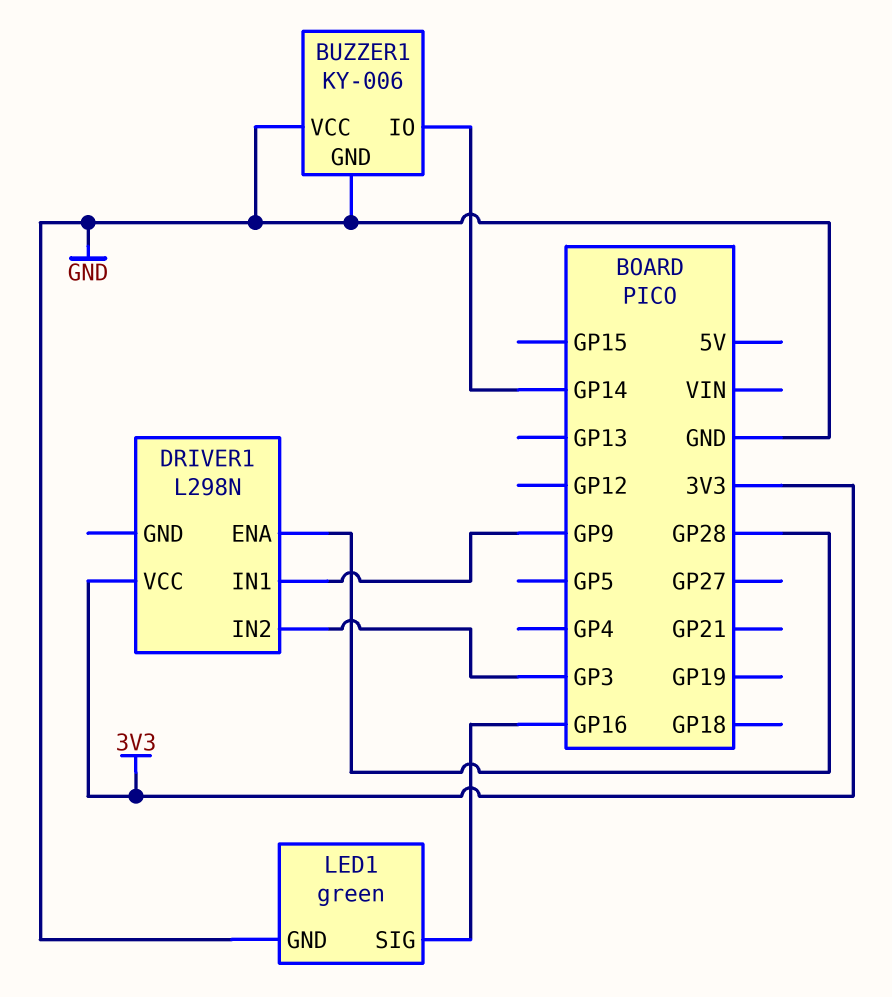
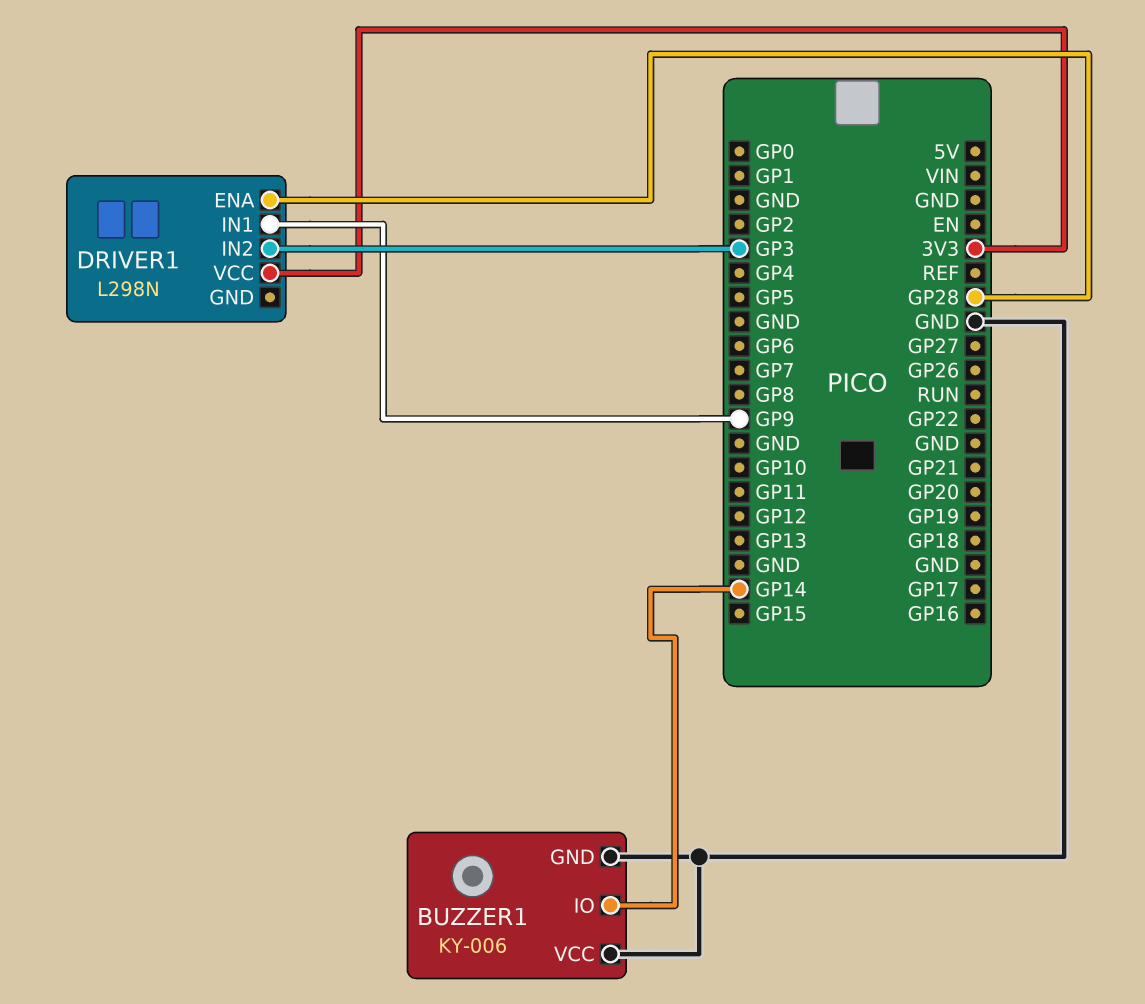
LED1: green -> none
LED1 pin GND: GND -> none
LED1 pin SIG: GP16 -> none

